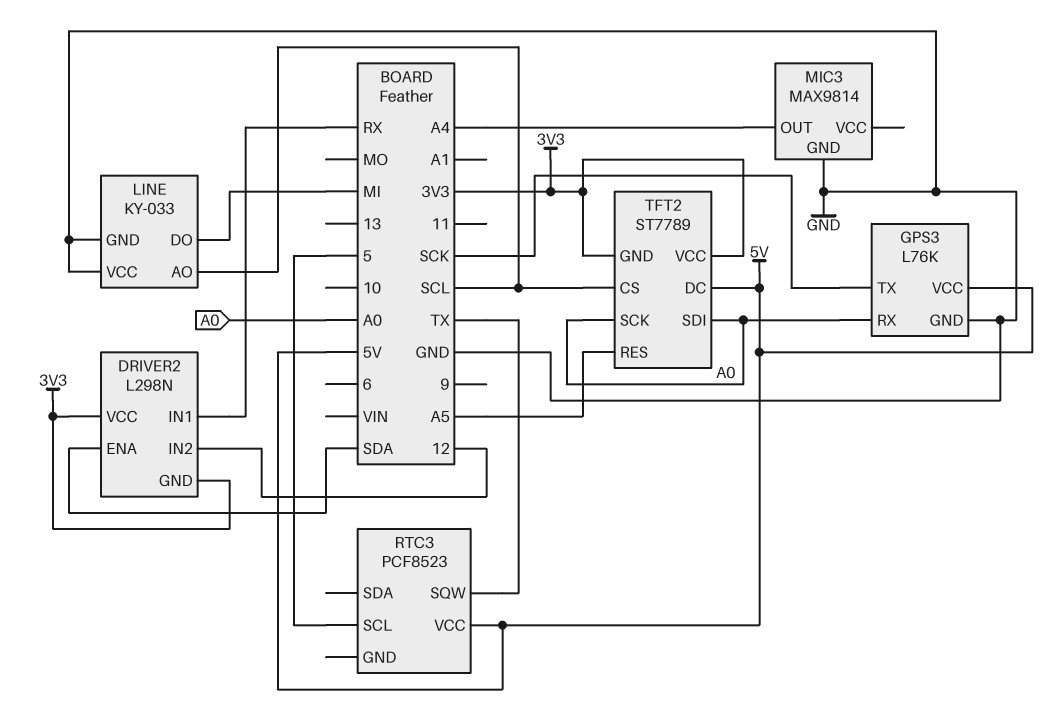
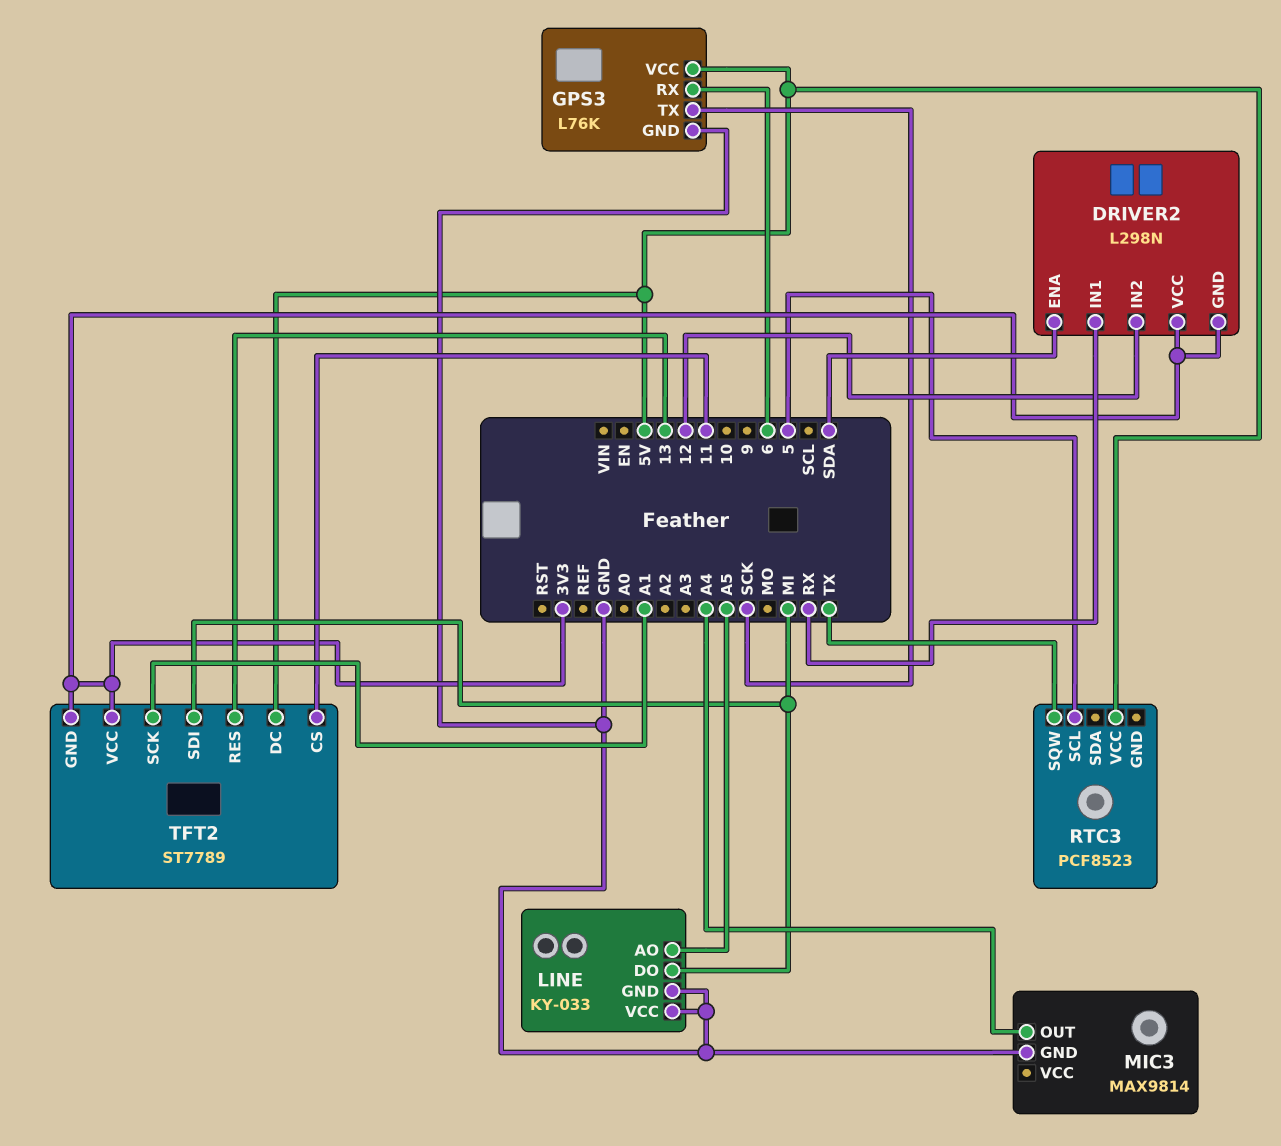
GPS3 pin RX: A0 -> 6
LINE pin AO: SCL -> A5
TFT2 pin CS: SCL -> 11
TFT2 pin RES: A5 -> 13
TFT2 pin SCK: A0 -> A1
TFT2 pin SDI: A0 -> MI

